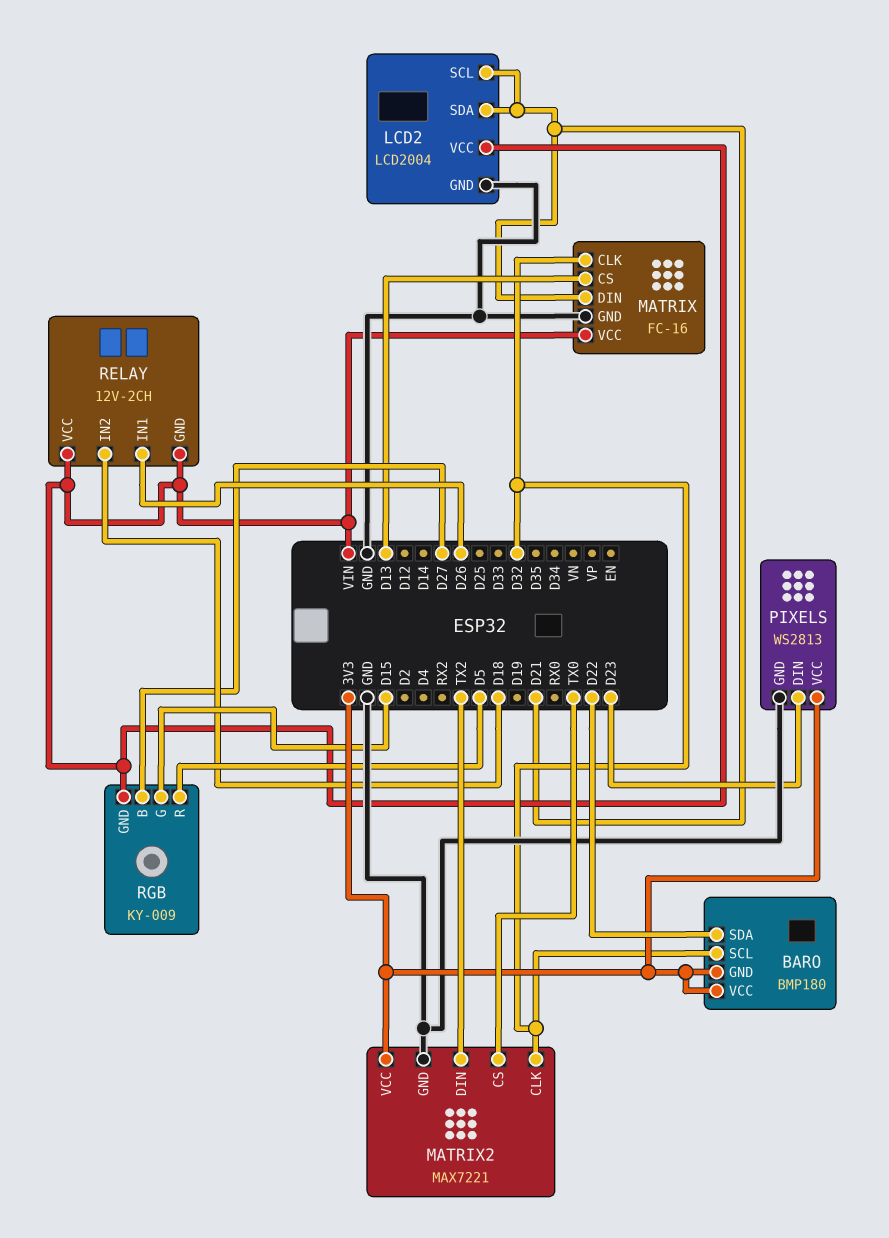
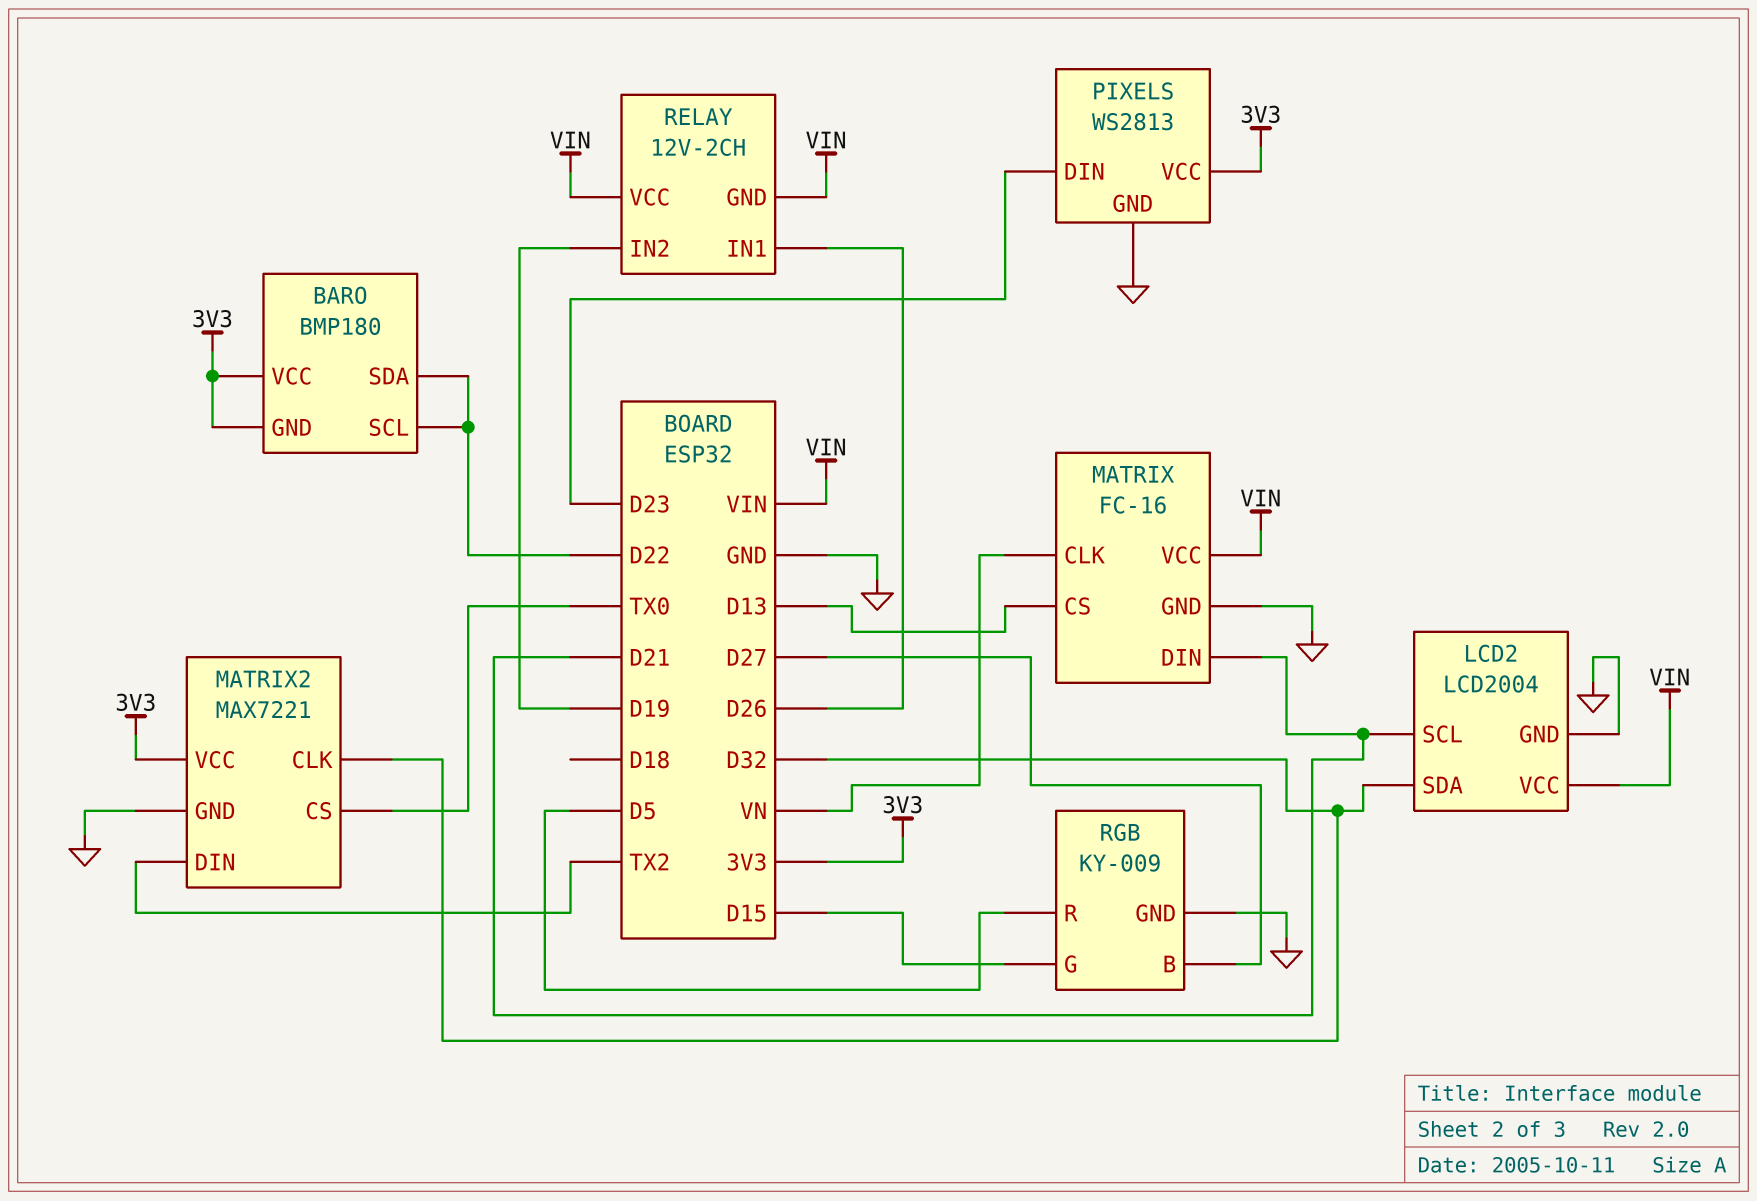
BARO pin SCL: D32 -> D22
LCD2 pin SDA: D21 -> D32
MATRIX pin CLK: D32 -> VN
RELAY pin IN2: D18 -> D19
RGB pin GND: VIN -> GND

